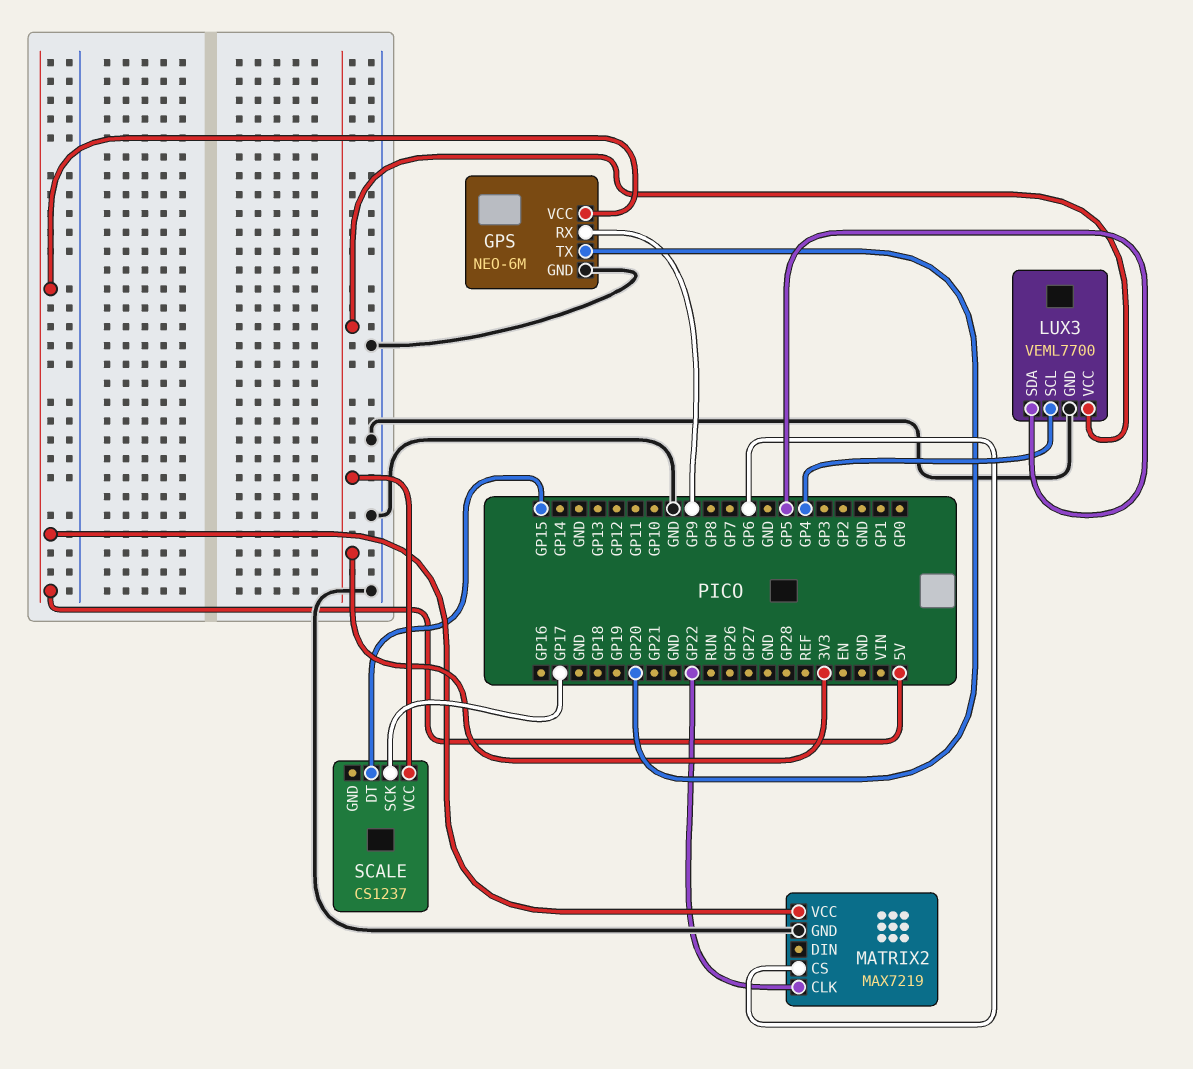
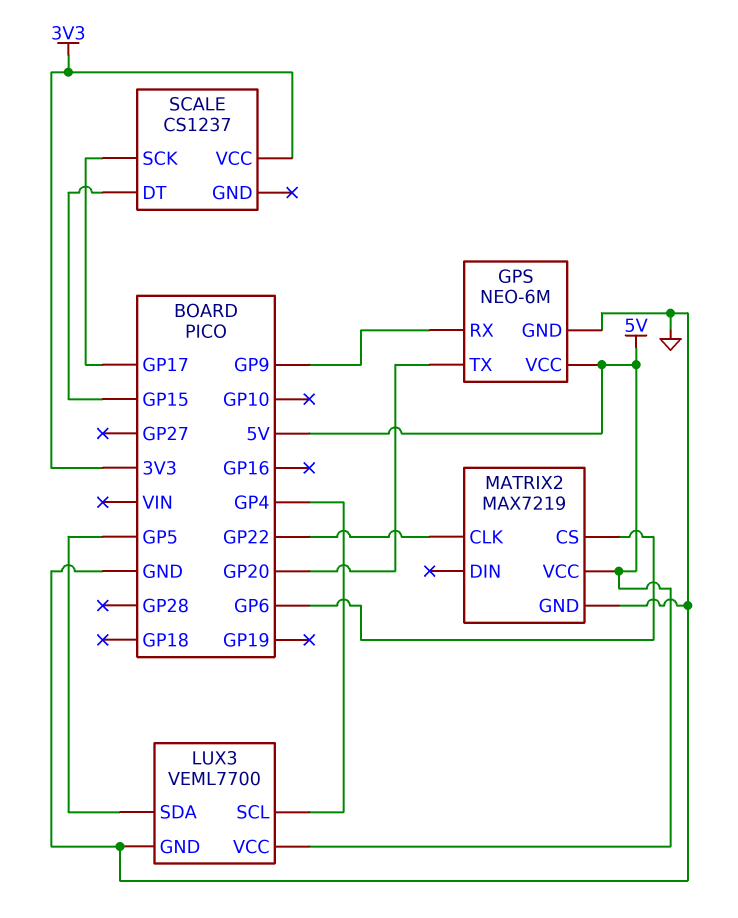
LUX3 pin VCC: 3V3 -> 5V

